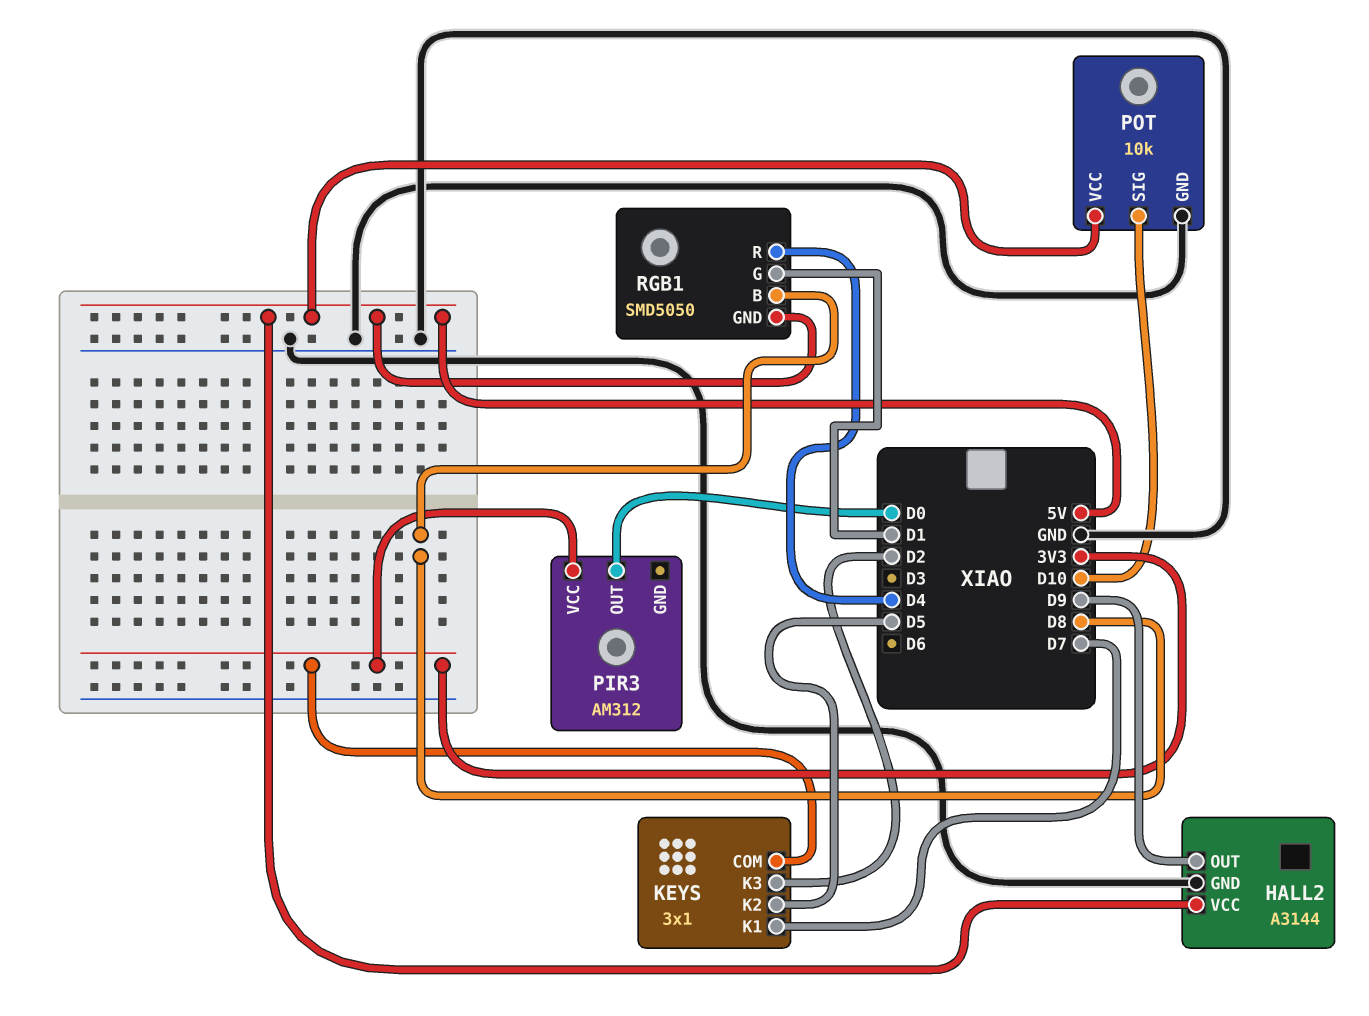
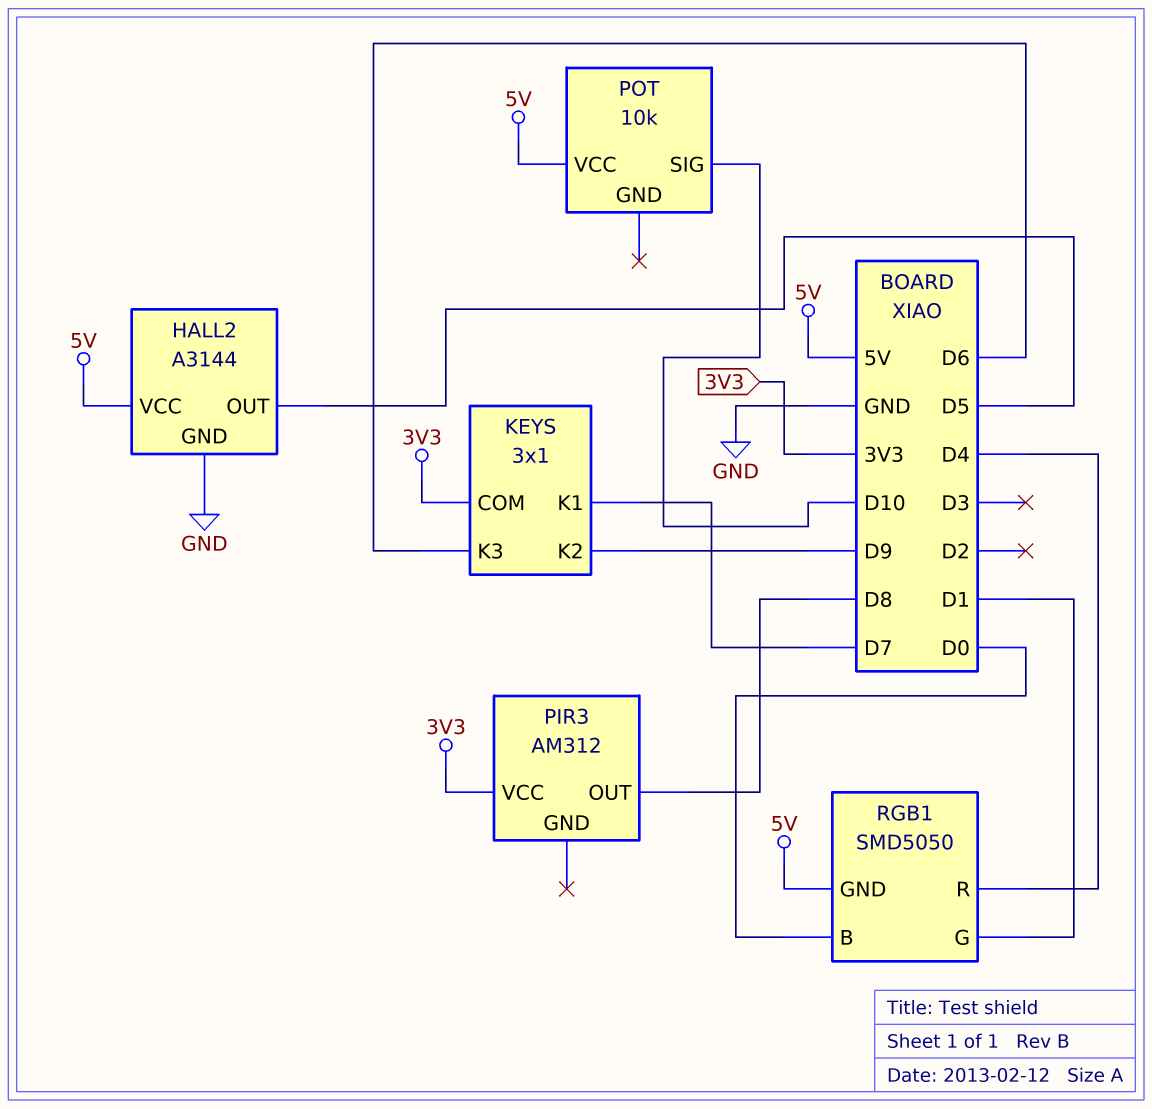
HALL2 pin OUT: D9 -> D5
KEYS pin K2: D5 -> D9
KEYS pin K3: D2 -> D6
PIR3 pin OUT: D0 -> D8
POT pin GND: GND -> none
RGB1 pin B: D8 -> D0

